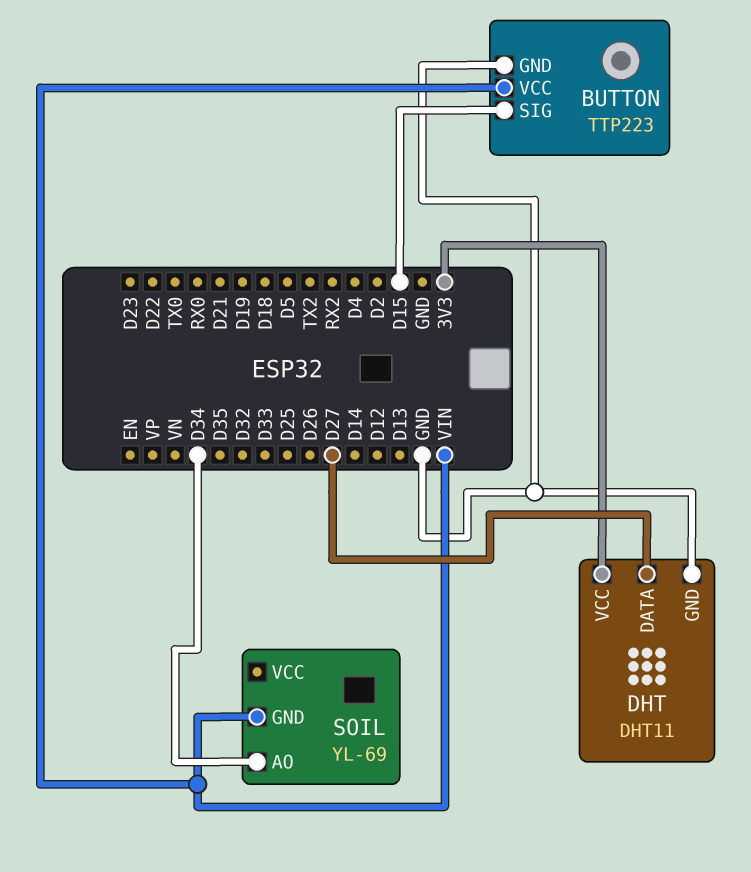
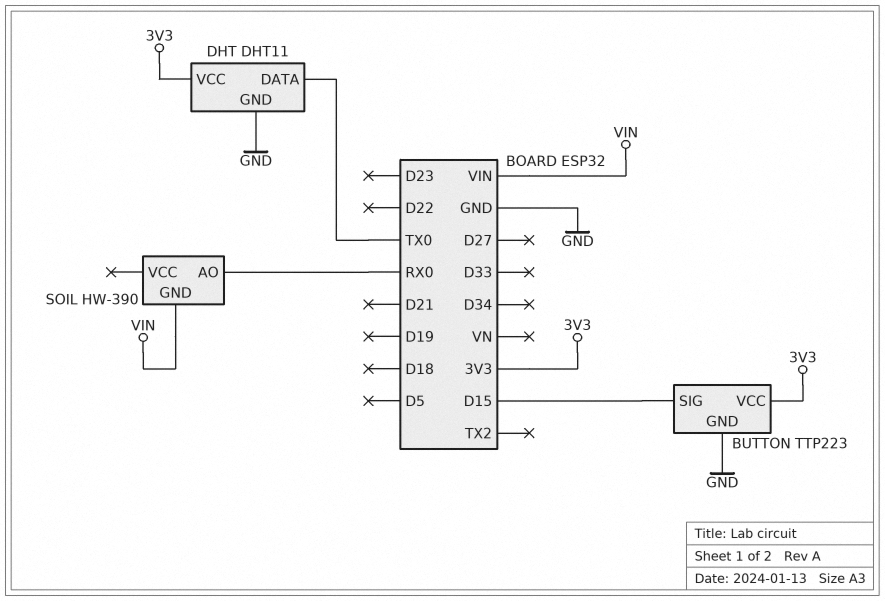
BUTTON pin VCC: VIN -> 3V3
DHT pin DATA: D27 -> TX0
SOIL: YL-69 -> HW-390
SOIL pin AO: D34 -> RX0

